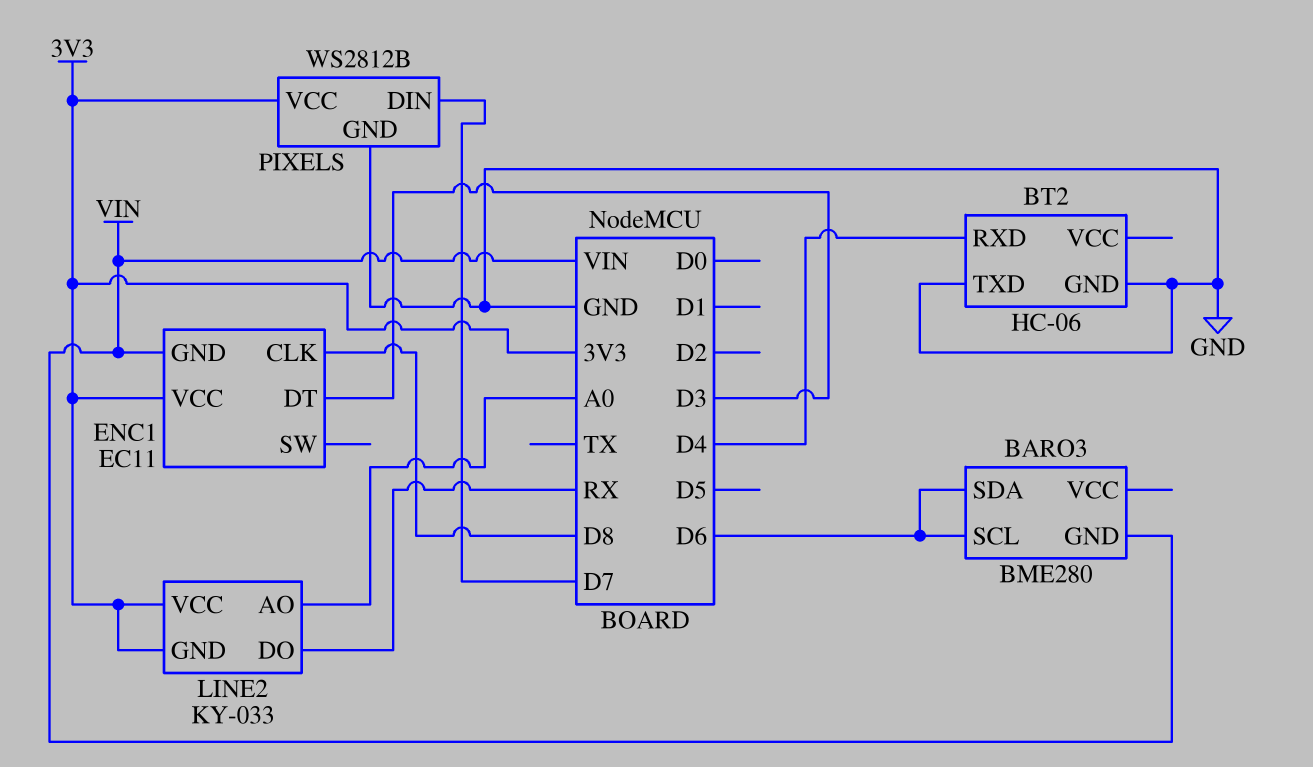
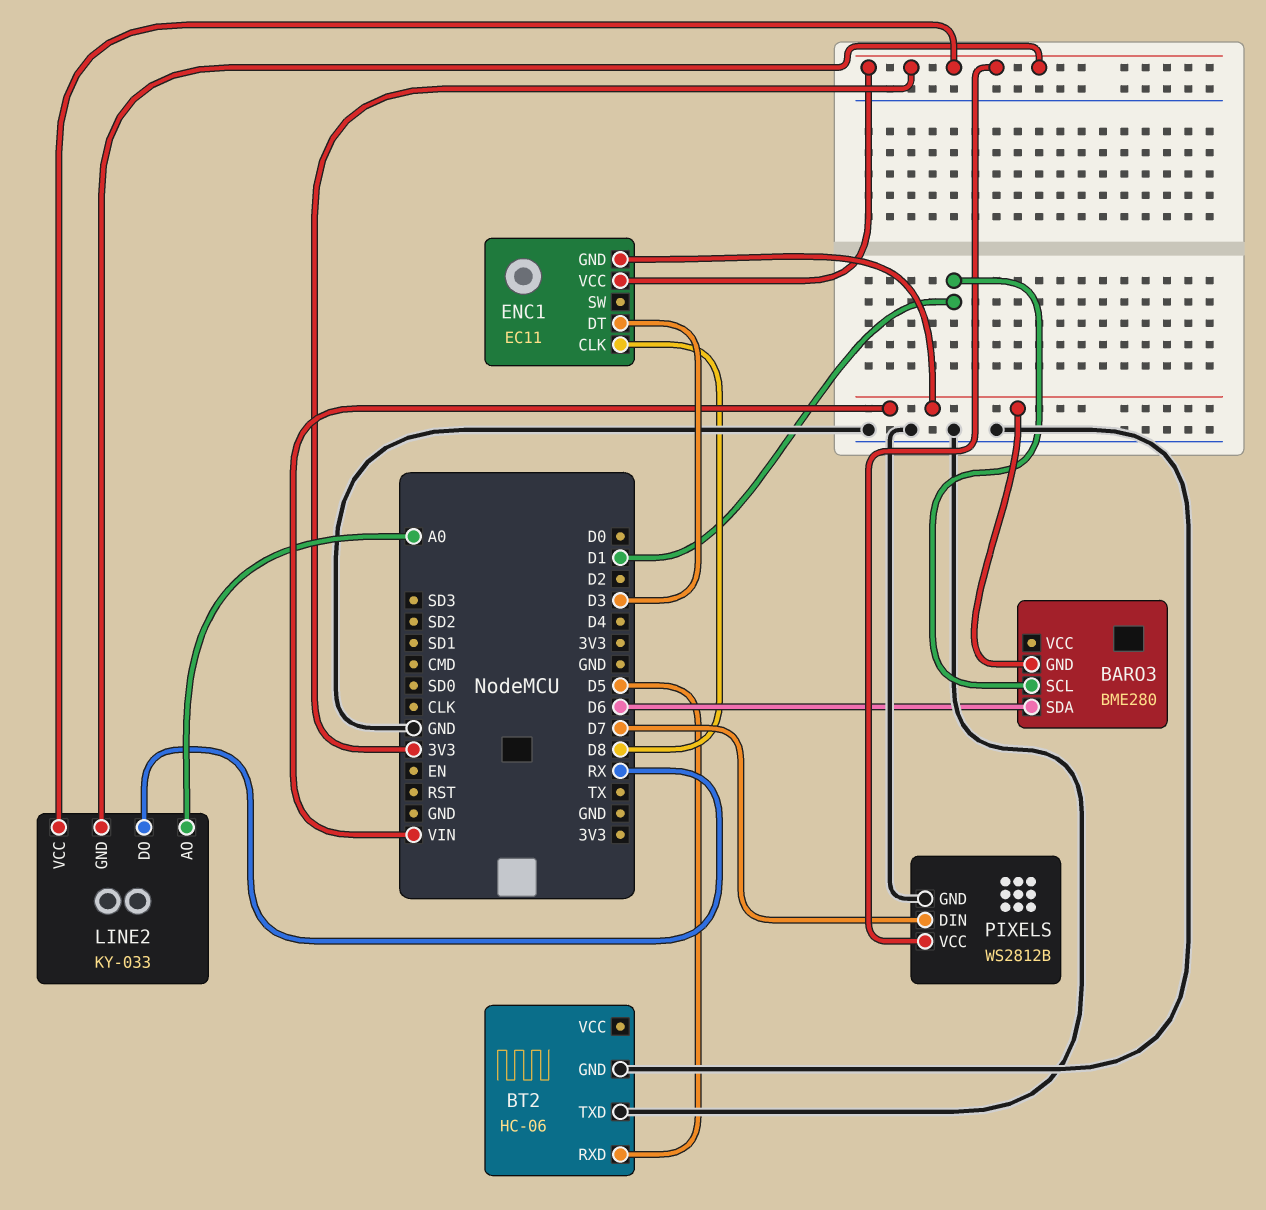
BARO3 pin SCL: D6 -> D1
BT2 pin RXD: D4 -> D5

